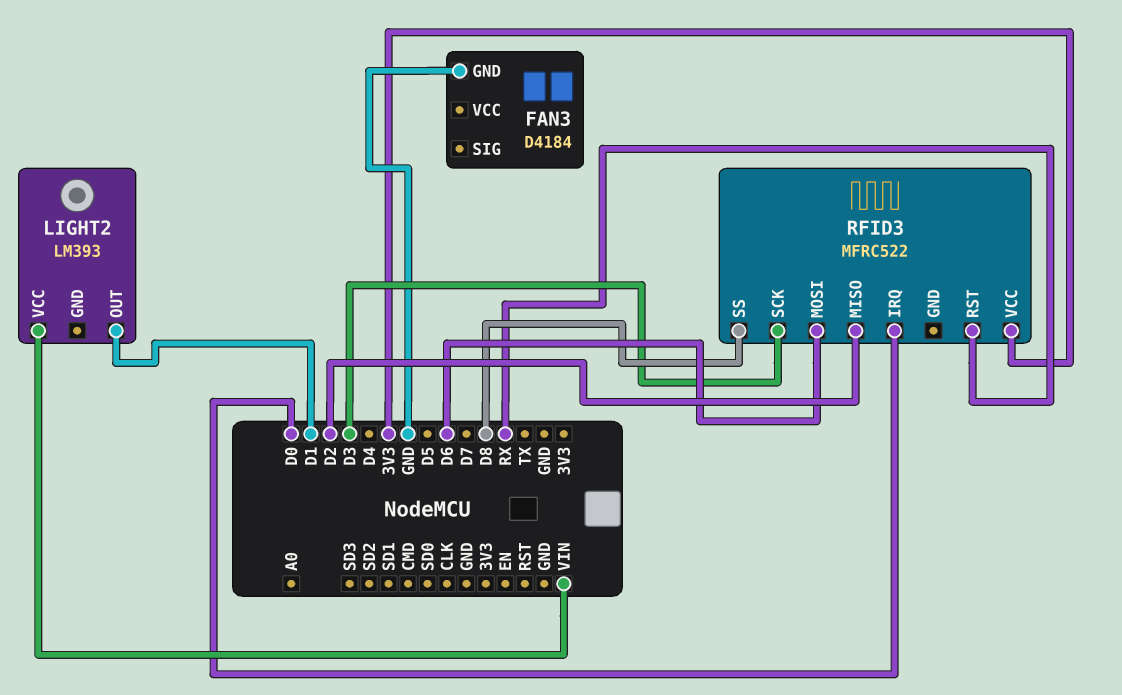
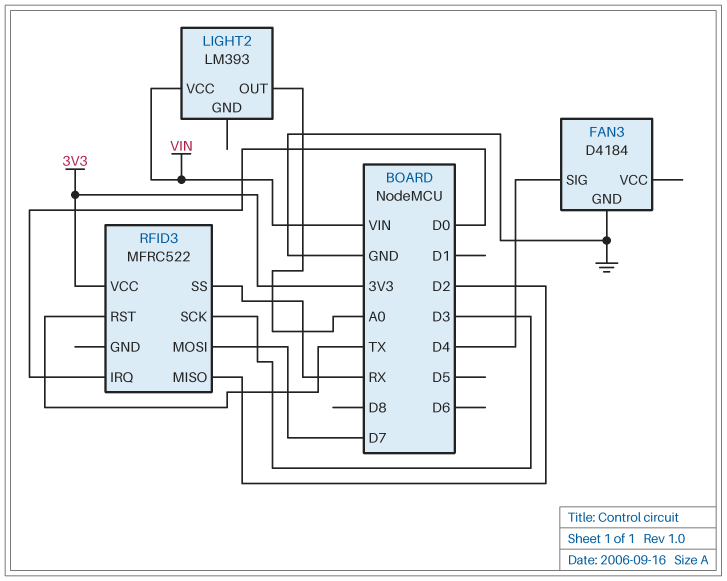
FAN3 pin SIG: none -> D4
LIGHT2 pin OUT: D1 -> A0
RFID3 pin MOSI: D6 -> D7
RFID3 pin RST: RX -> TX
RFID3 pin SS: D8 -> RX

